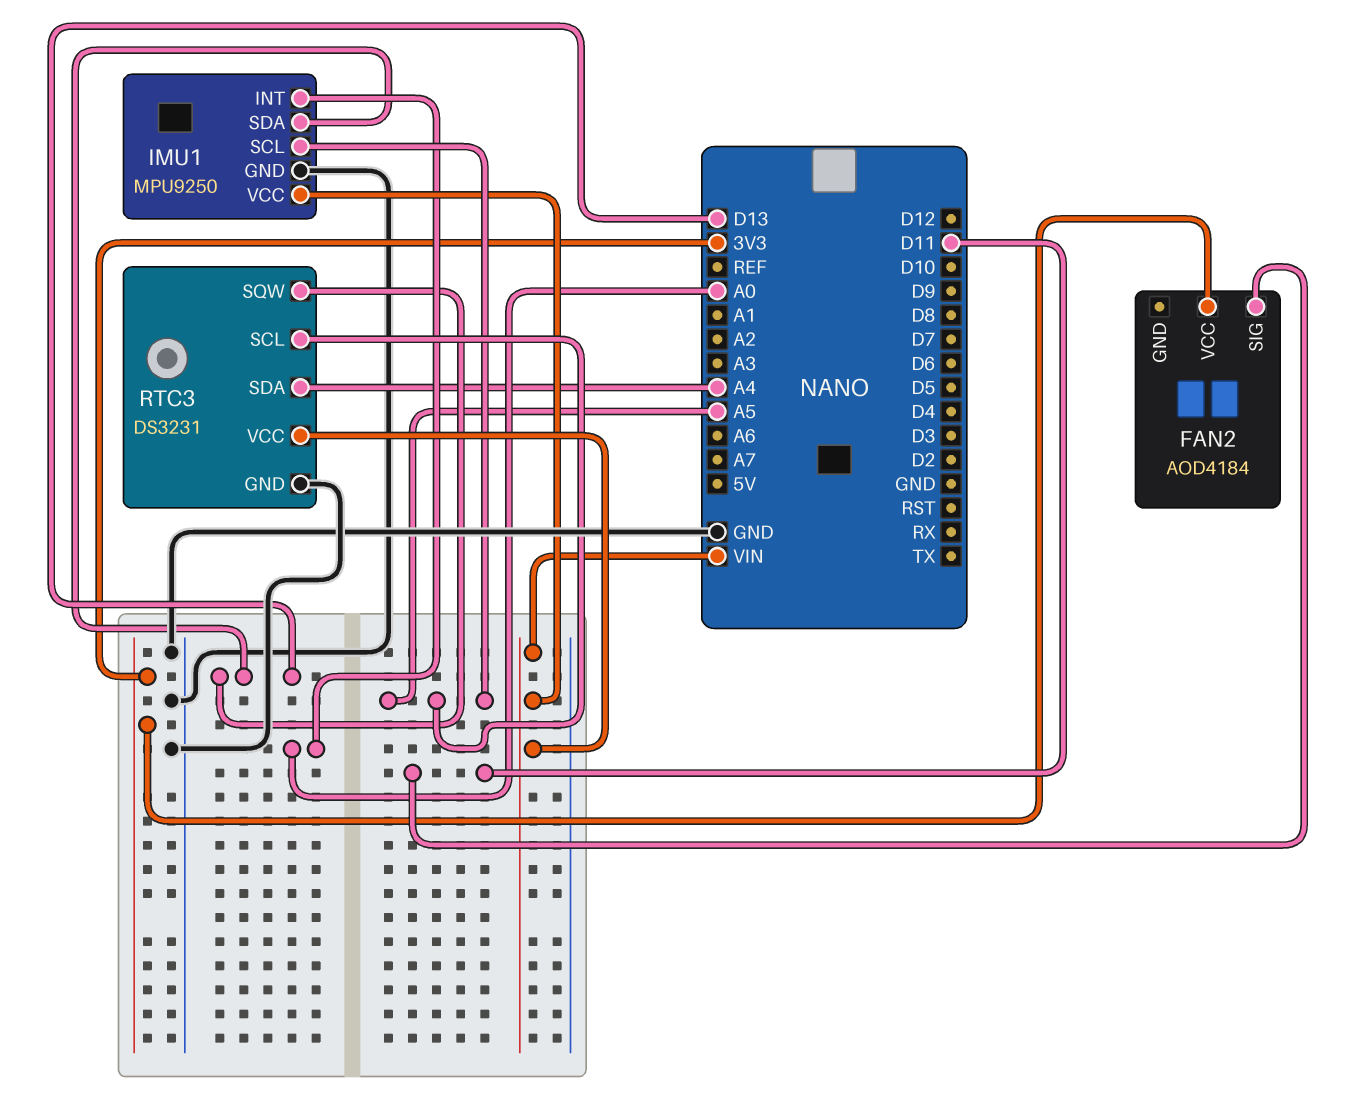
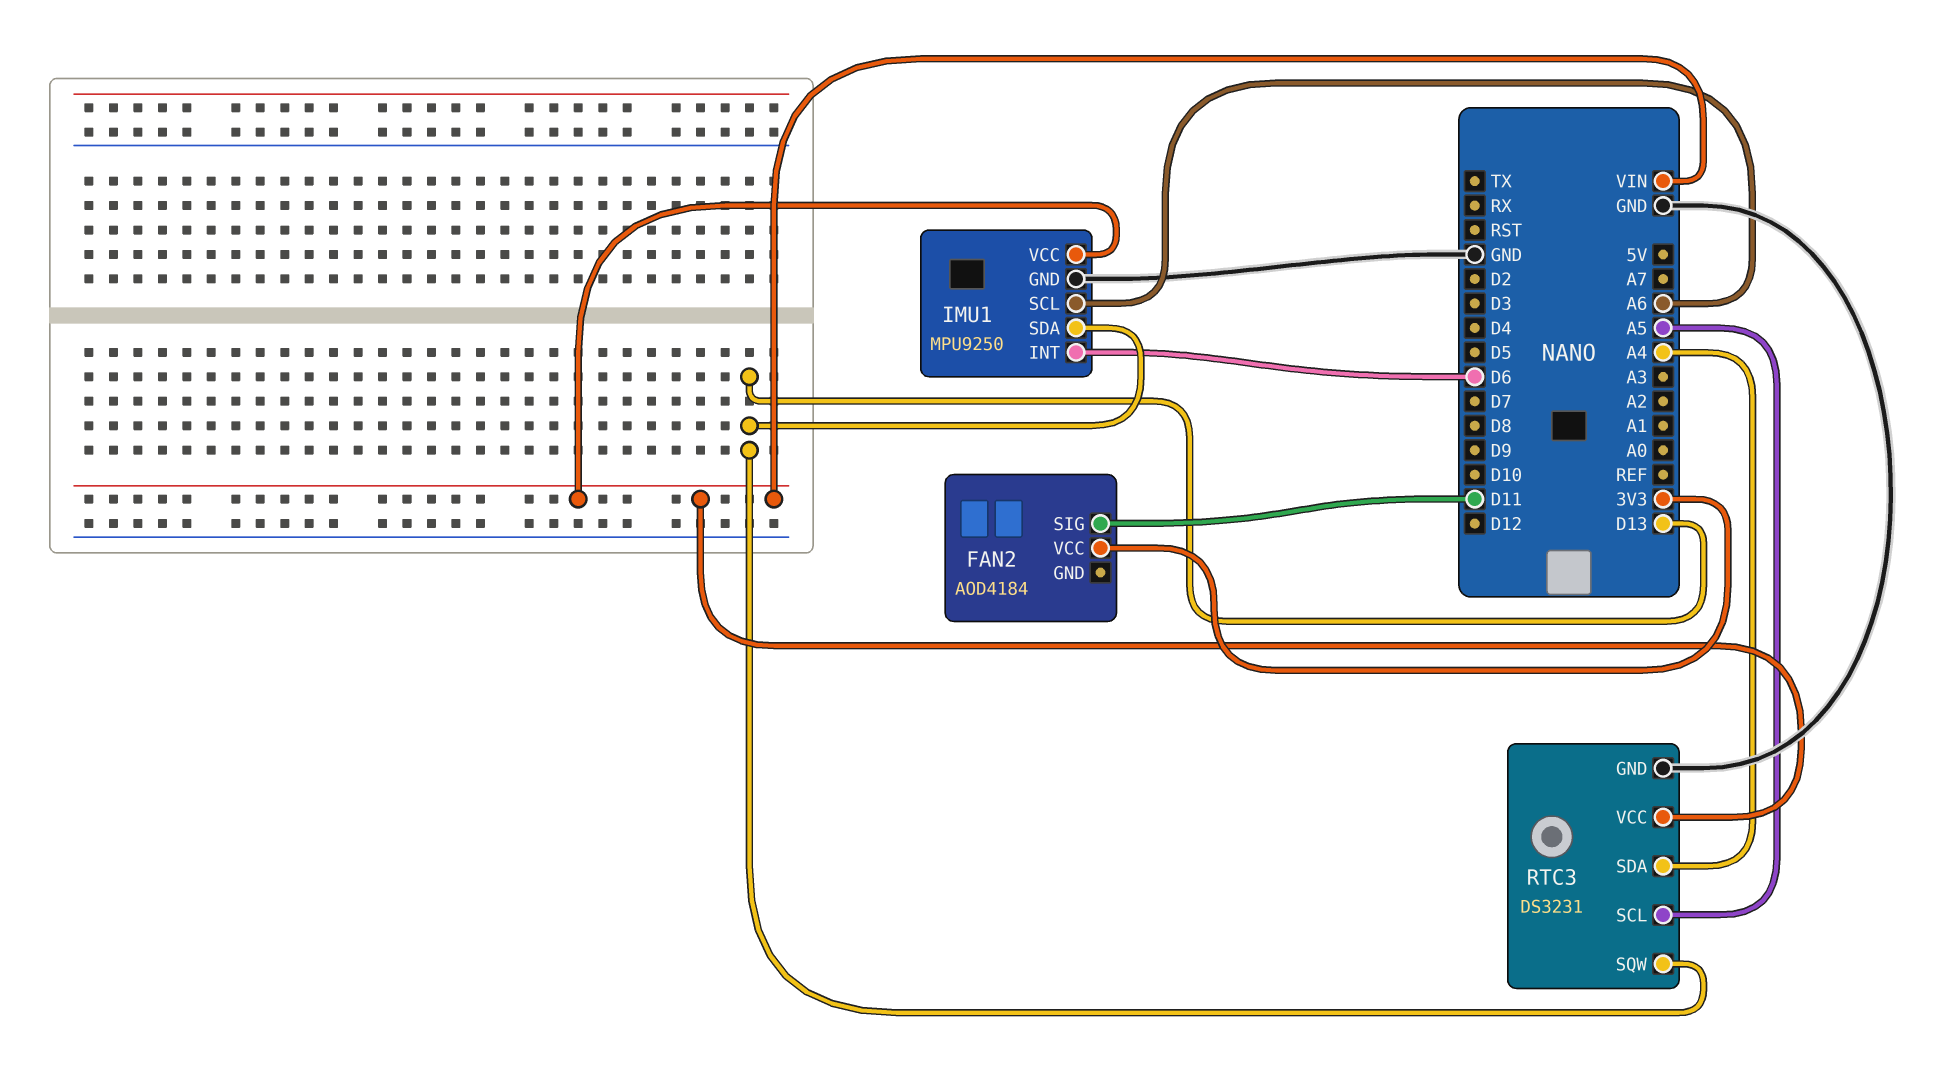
IMU1 pin INT: A0 -> D6
IMU1 pin SCL: A5 -> A6

